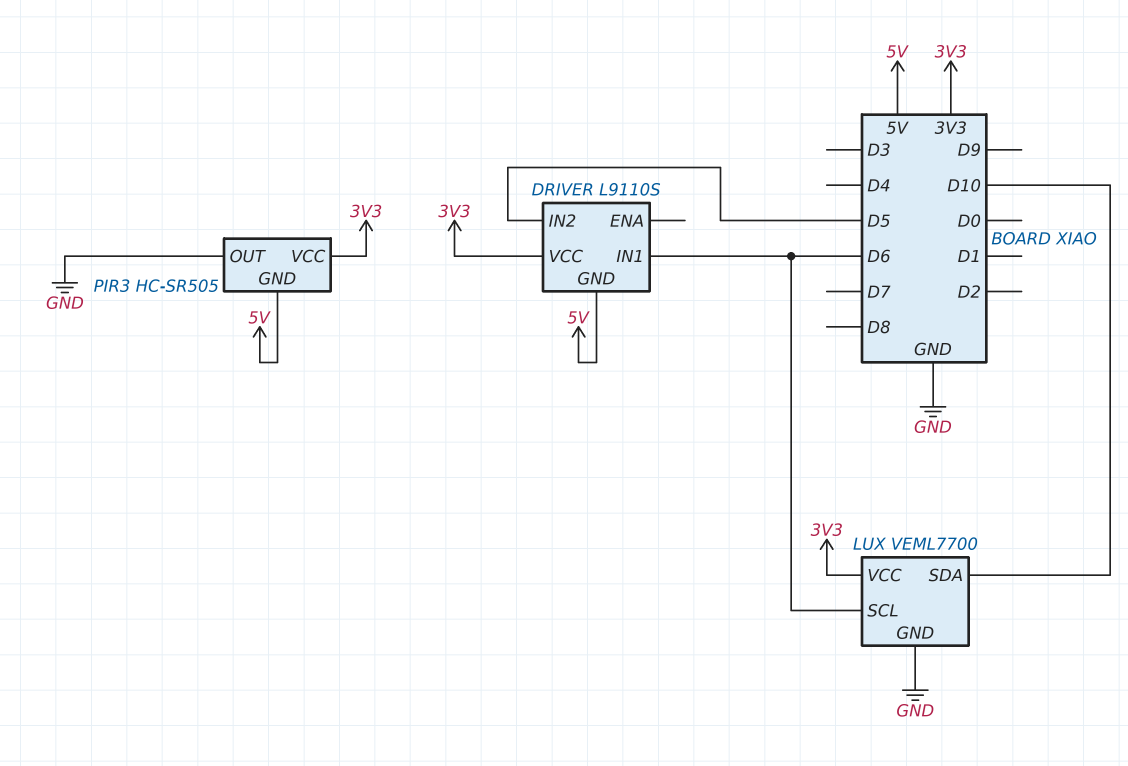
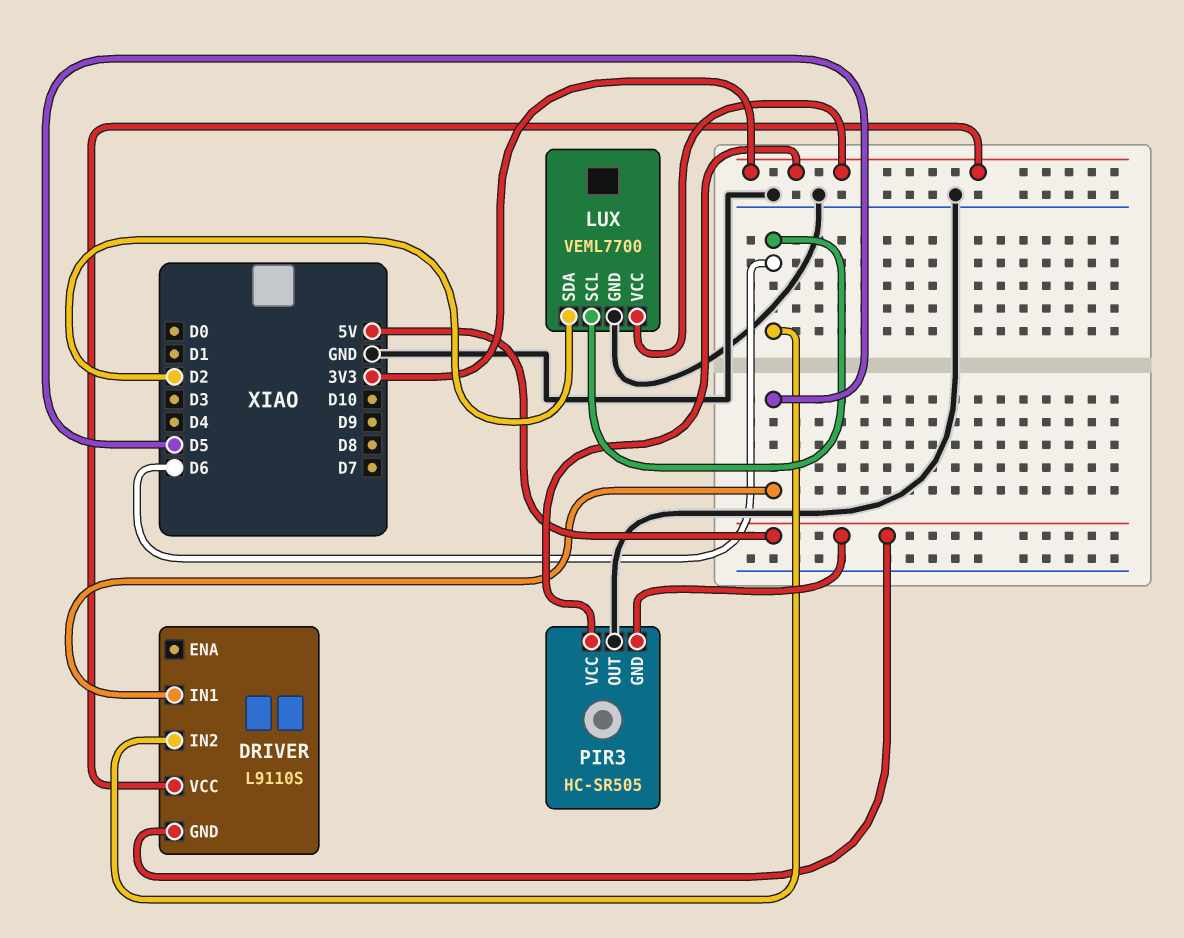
DRIVER pin IN1: D6 -> D5
DRIVER pin IN2: D5 -> D6
LUX pin SDA: D10 -> D2

